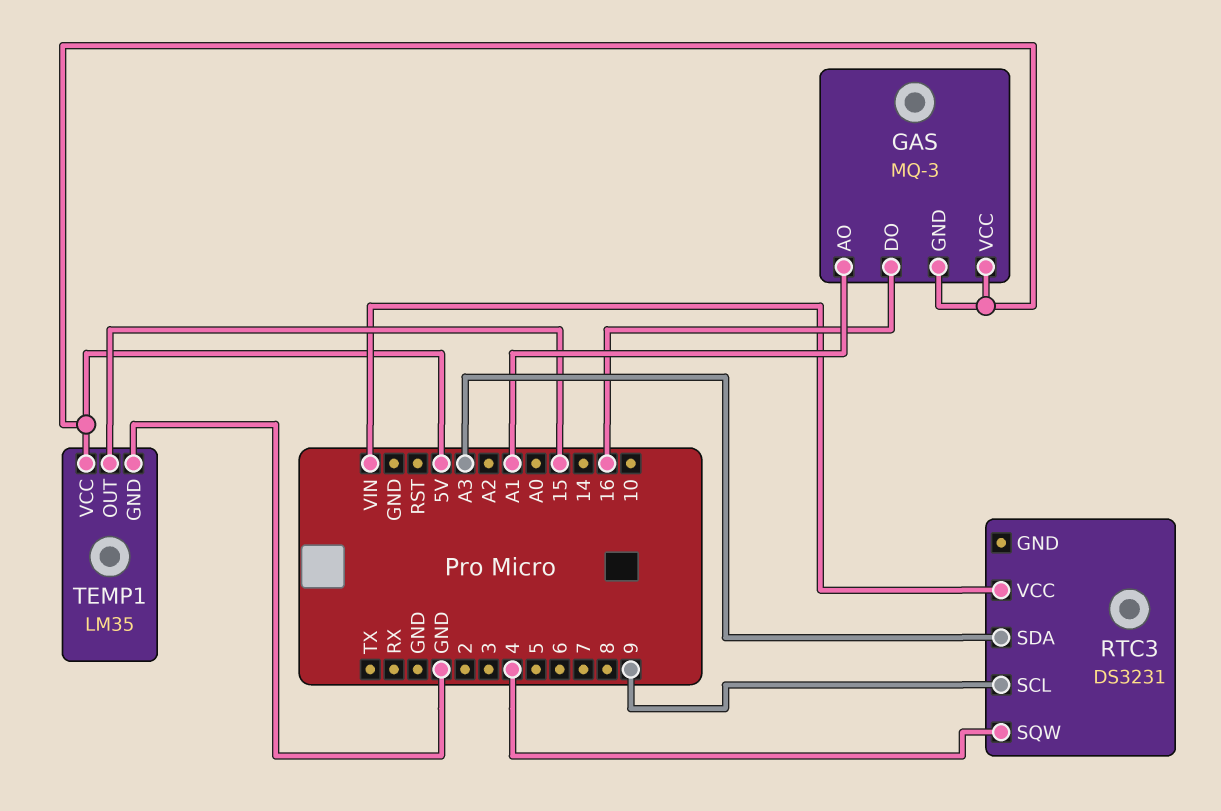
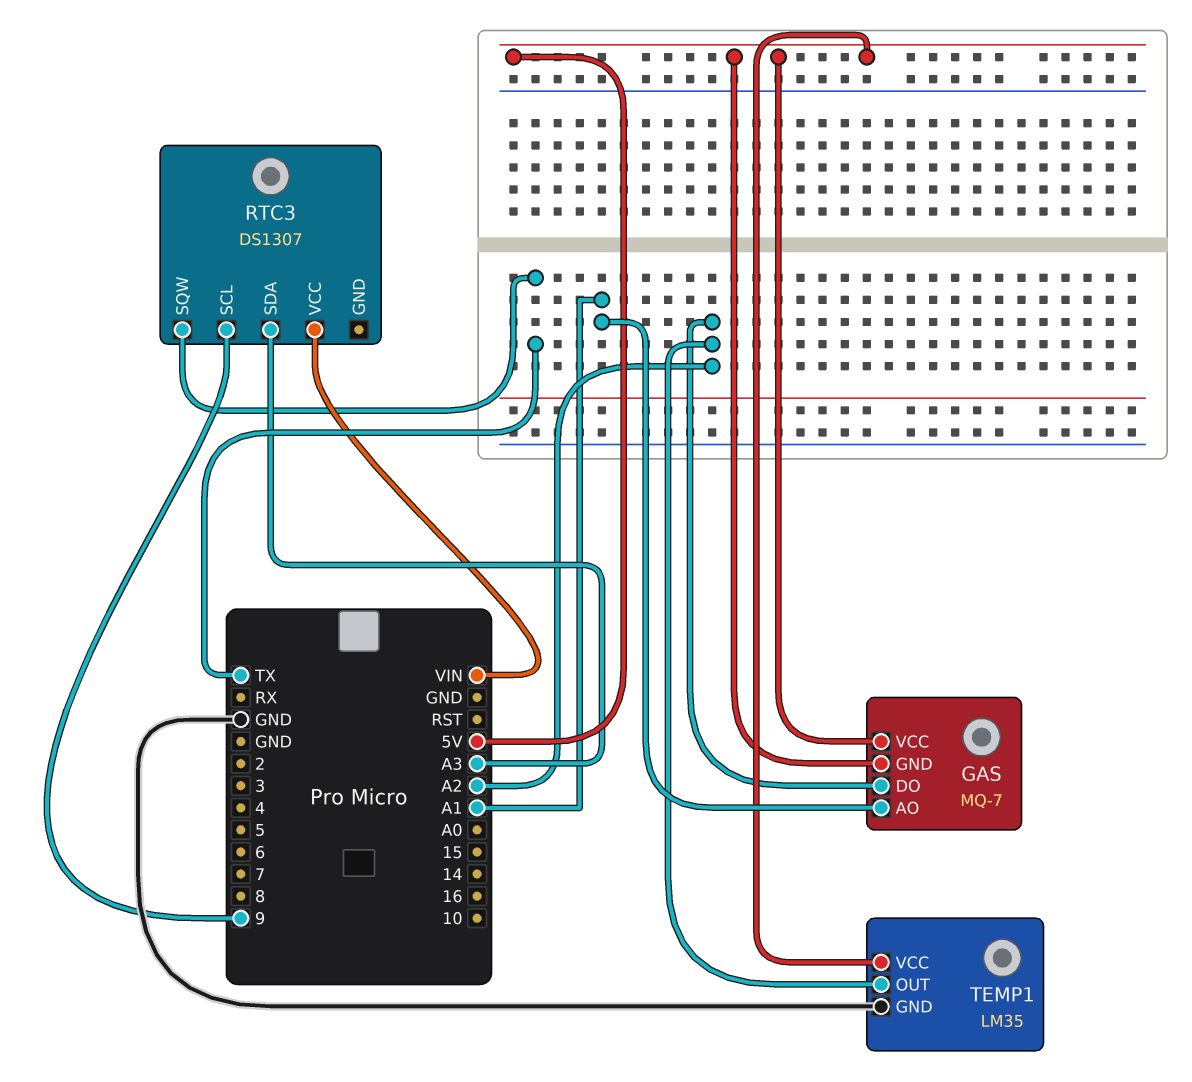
GAS: MQ-3 -> MQ-7
GAS pin DO: 16 -> A2
RTC3: DS3231 -> DS1307
RTC3 pin SQW: 4 -> TX
TEMP1 pin OUT: 15 -> A2

